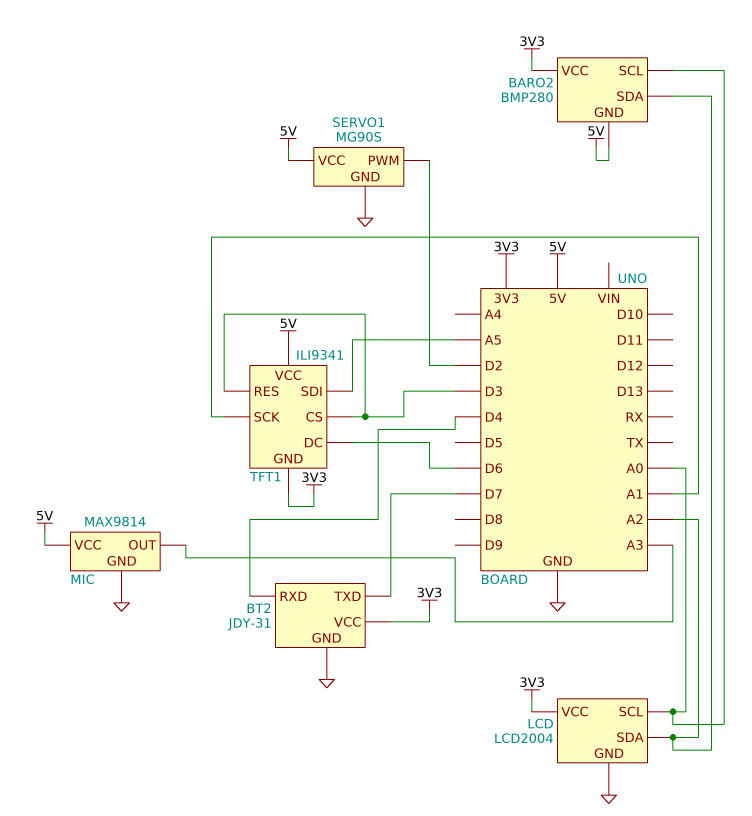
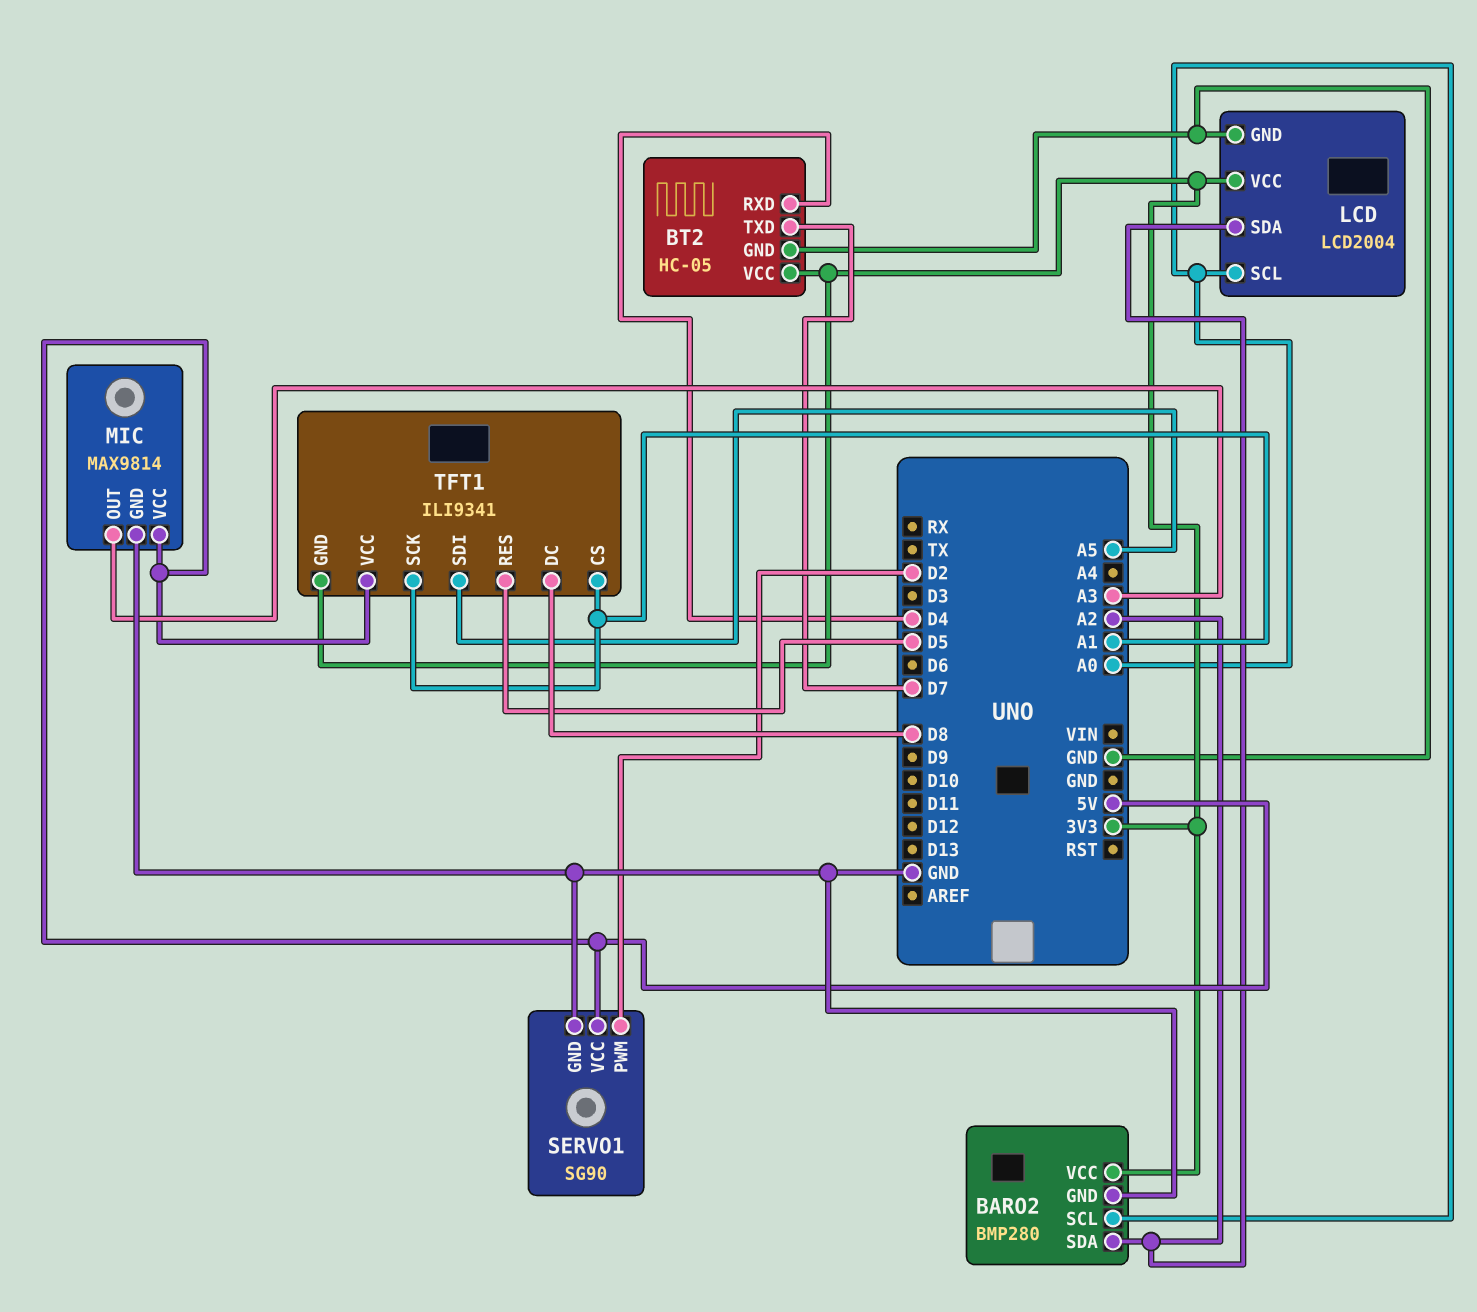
BARO2 pin GND: 5V -> GND
BT2: JDY-31 -> HC-05
SERVO1: MG90S -> SG90
TFT1 pin CS: D3 -> A1
TFT1 pin DC: D6 -> D8
TFT1 pin RES: D3 -> D5

